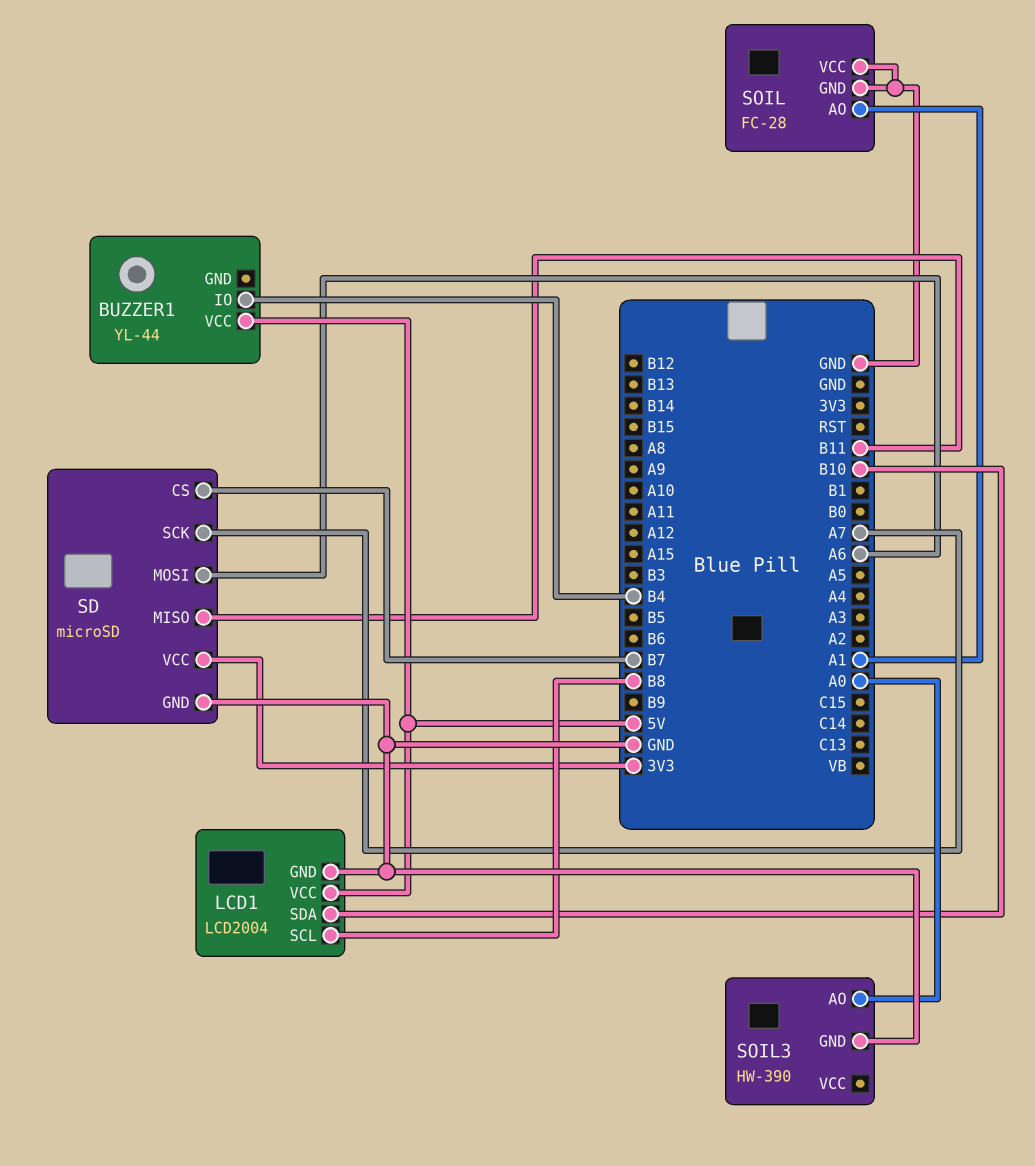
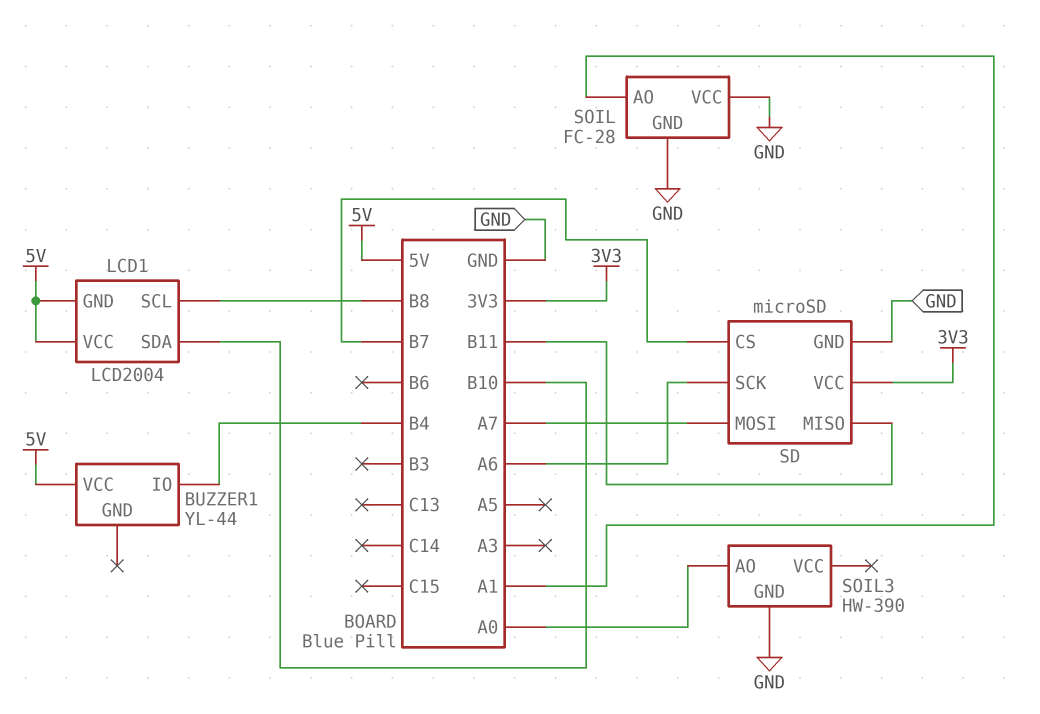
LCD1 pin GND: GND -> 5V
SD pin MOSI: A6 -> A7
SD pin SCK: A7 -> A6

